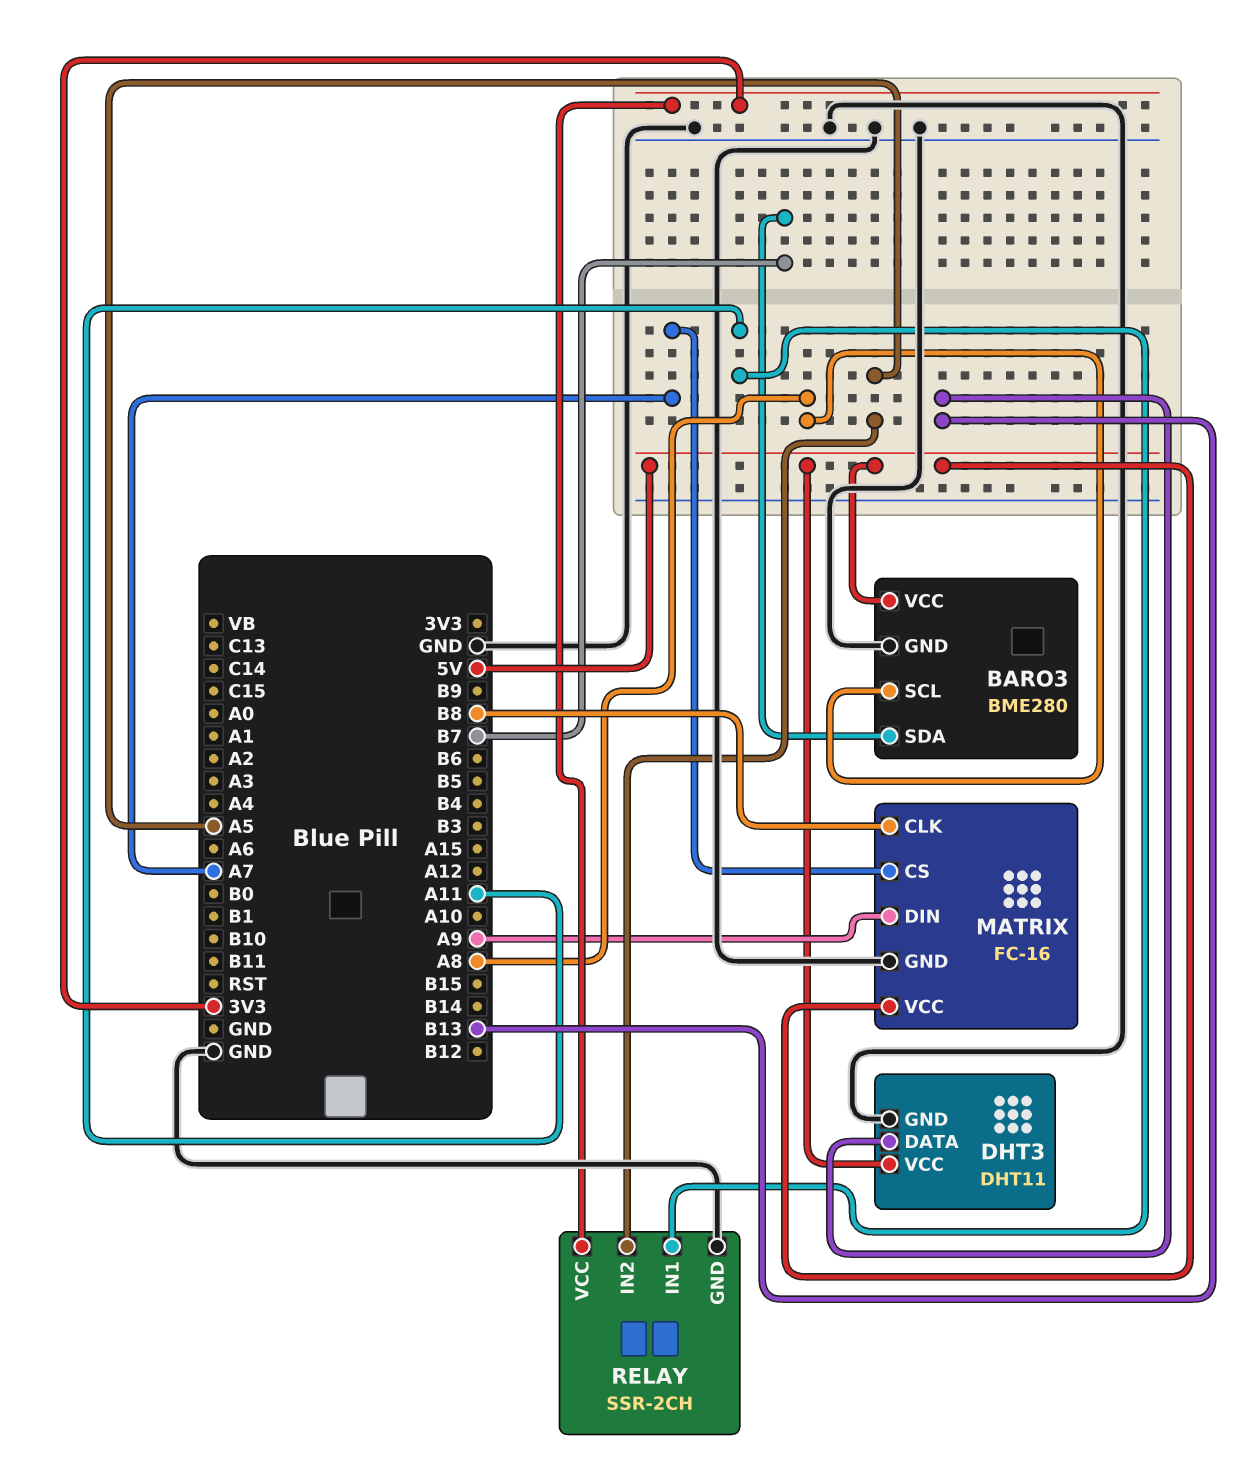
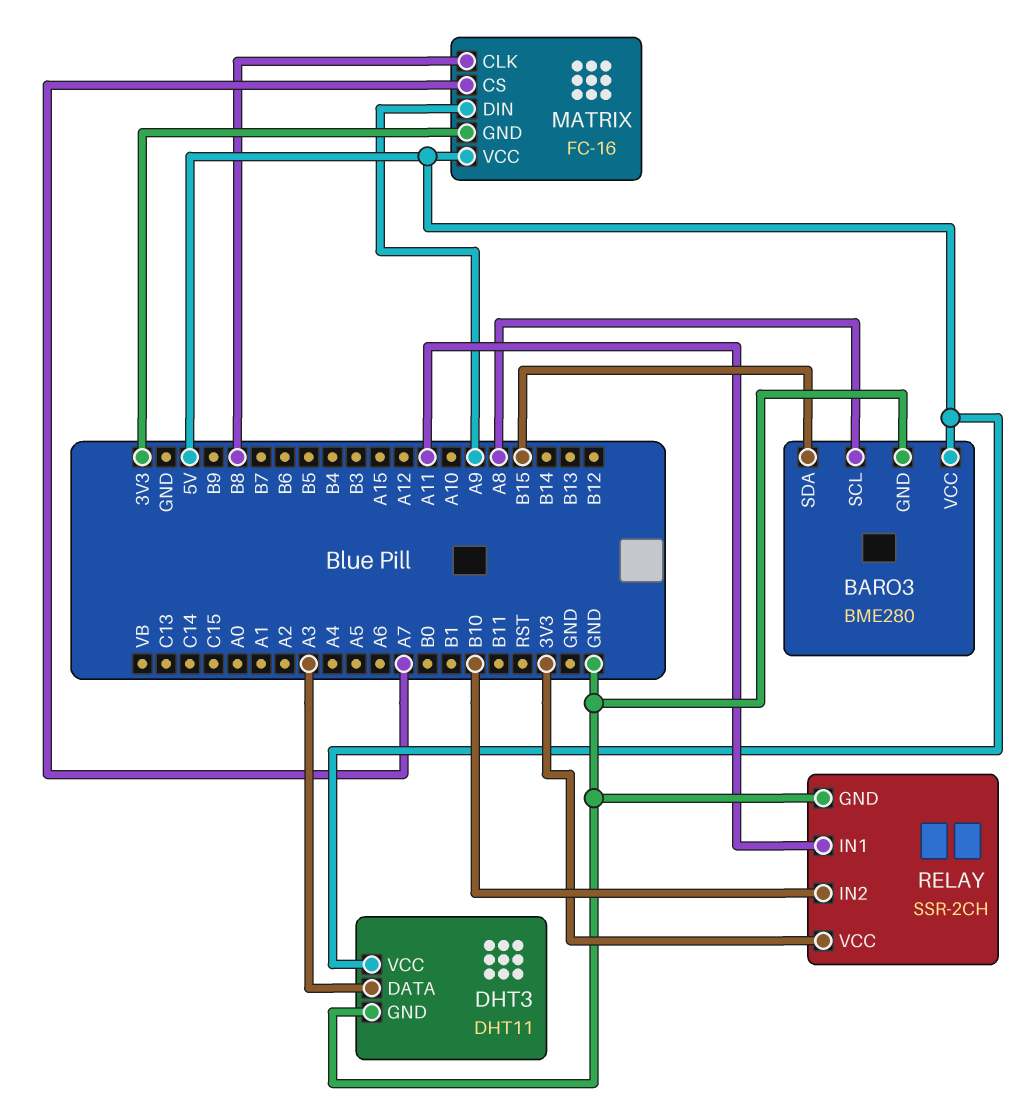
BARO3 pin SDA: B7 -> B15
DHT3 pin DATA: B13 -> A3
MATRIX pin GND: GND -> 3V3
RELAY pin IN2: A5 -> B10

